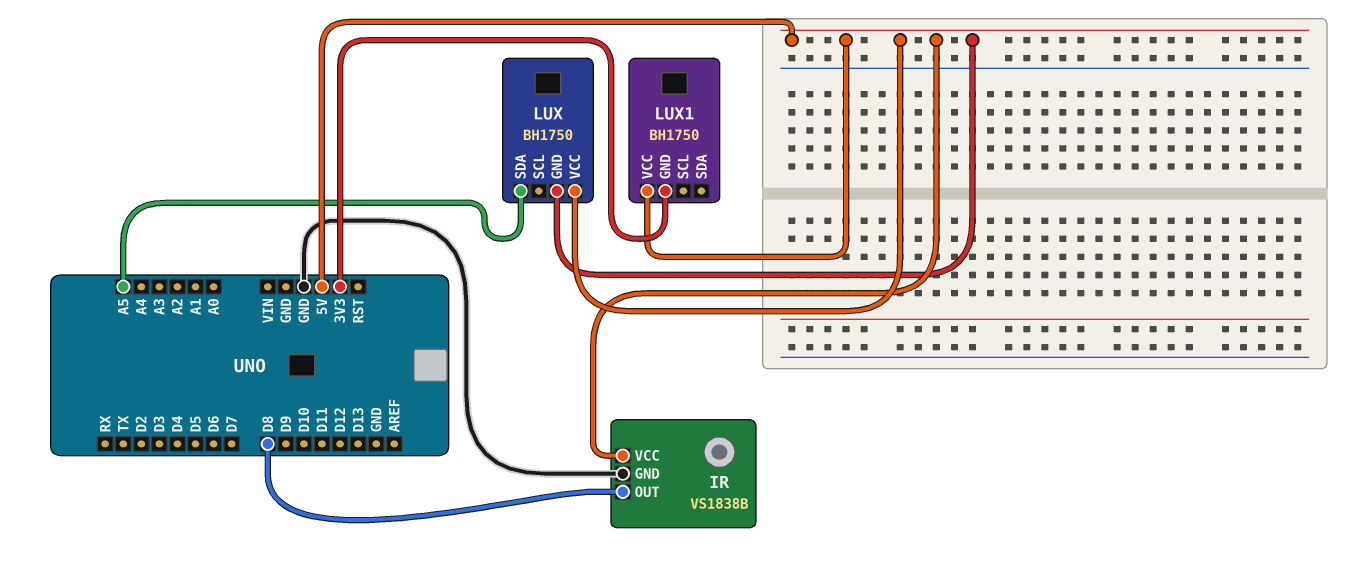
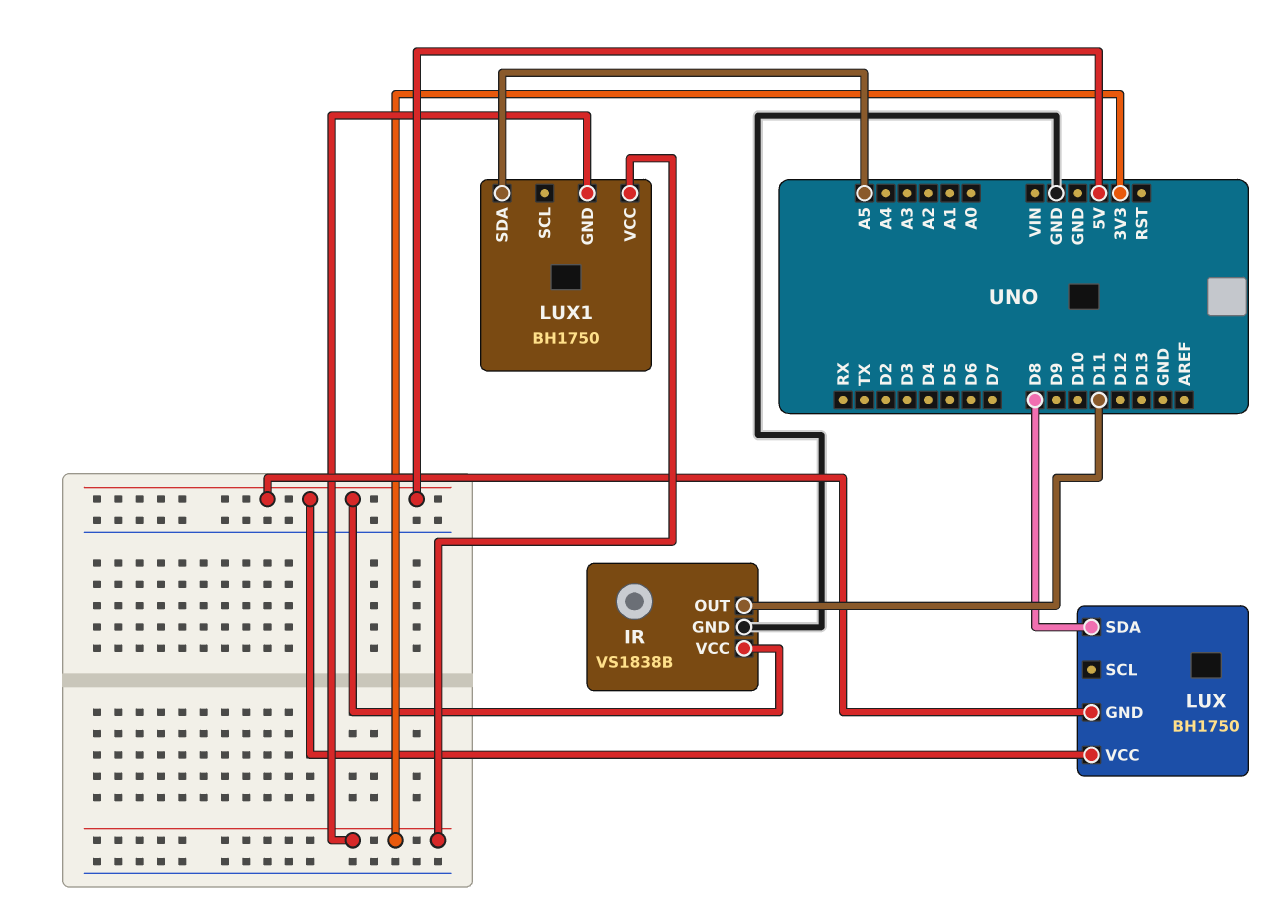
IR pin OUT: D8 -> D11
LUX pin SDA: A5 -> D8
LUX1 pin SDA: none -> A5
LUX1 pin VCC: 5V -> 3V3

